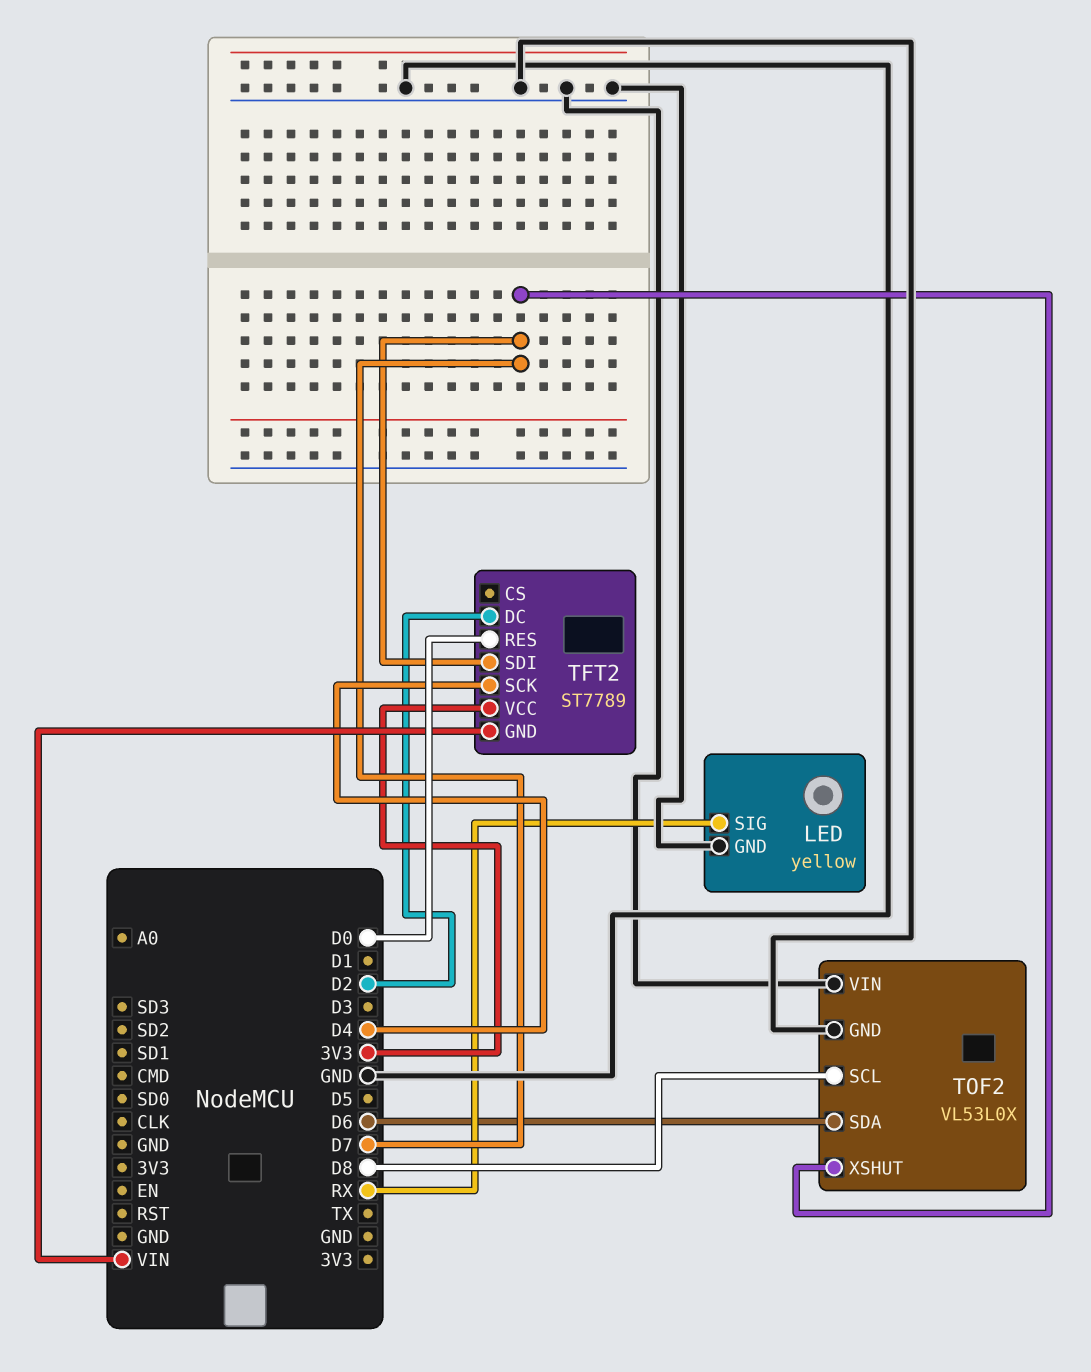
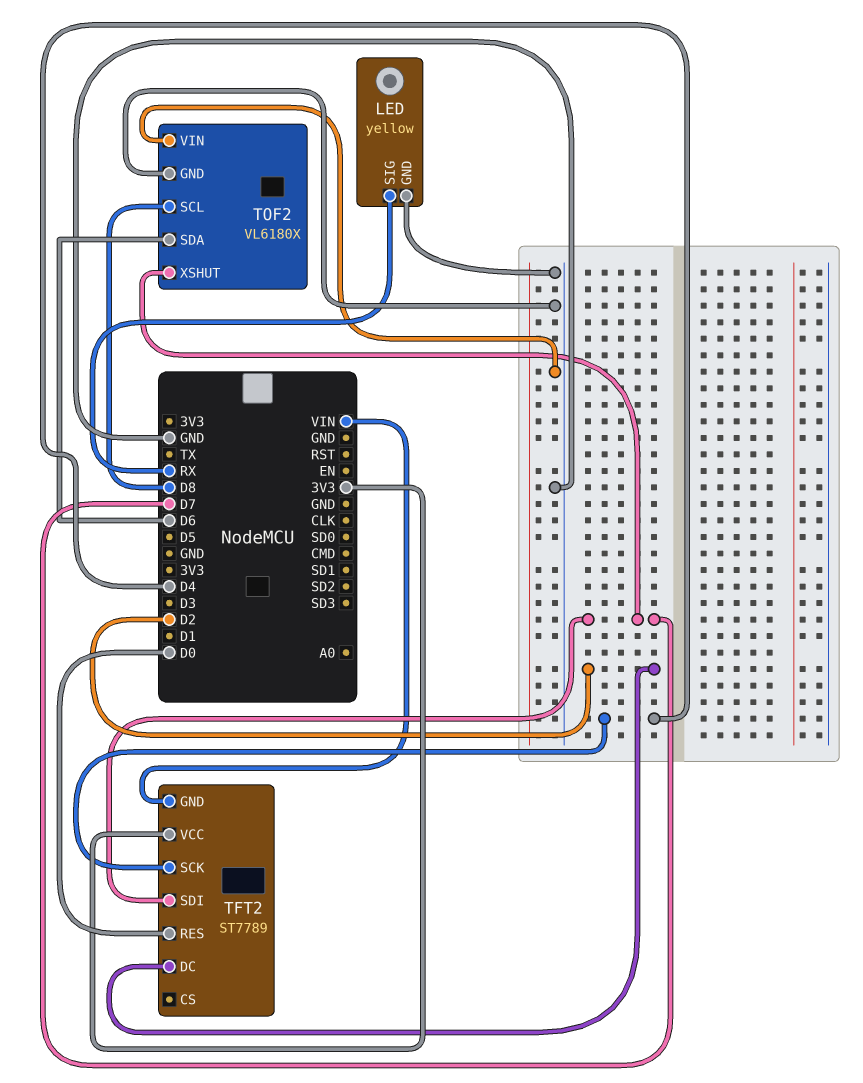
TOF2: VL53L0X -> VL6180X

